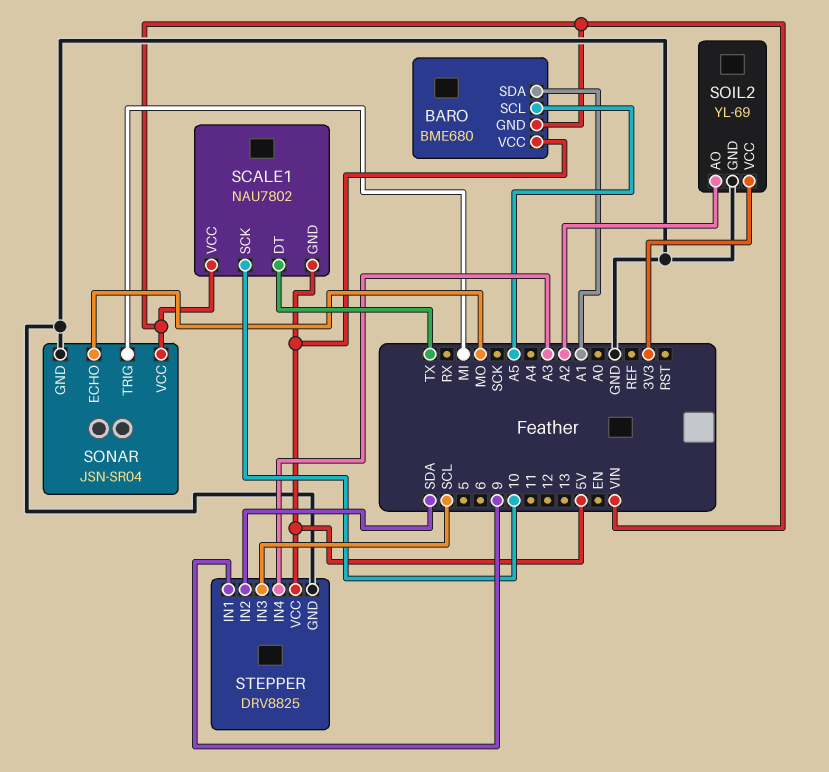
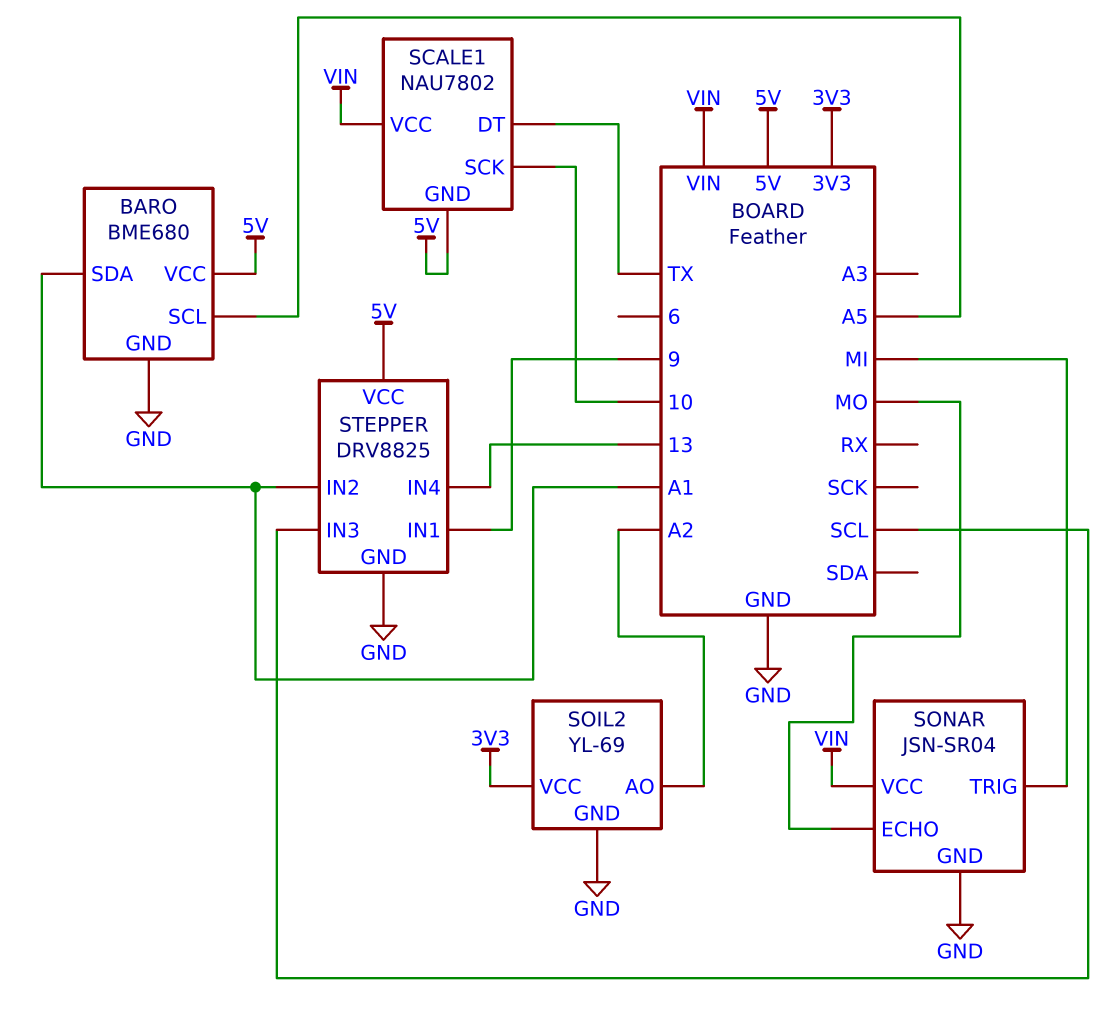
BARO pin GND: VIN -> GND
STEPPER pin IN2: SDA -> A1
STEPPER pin IN4: A3 -> 13

